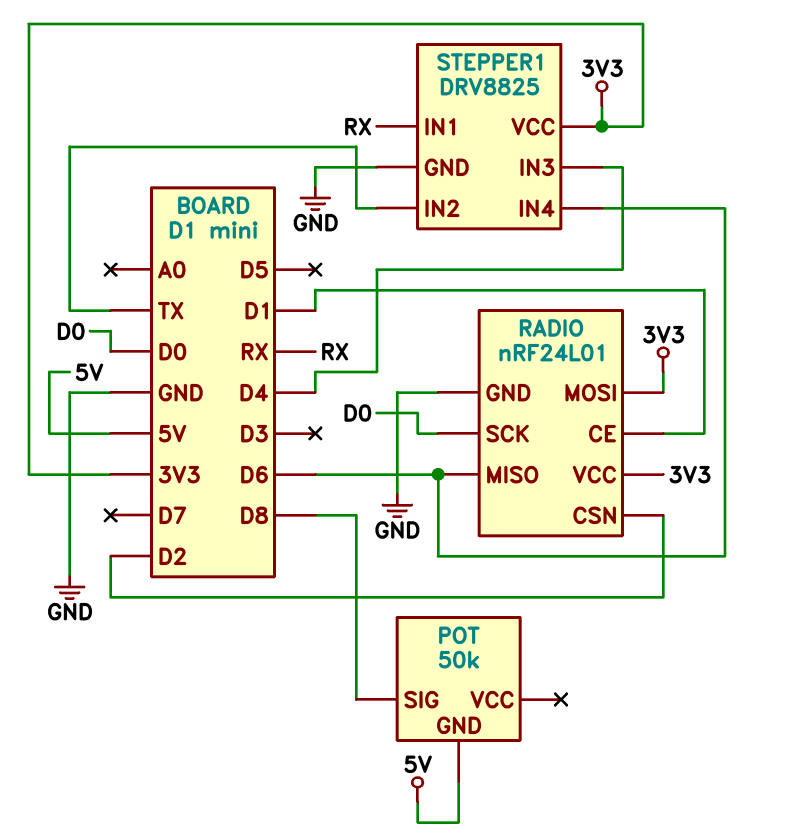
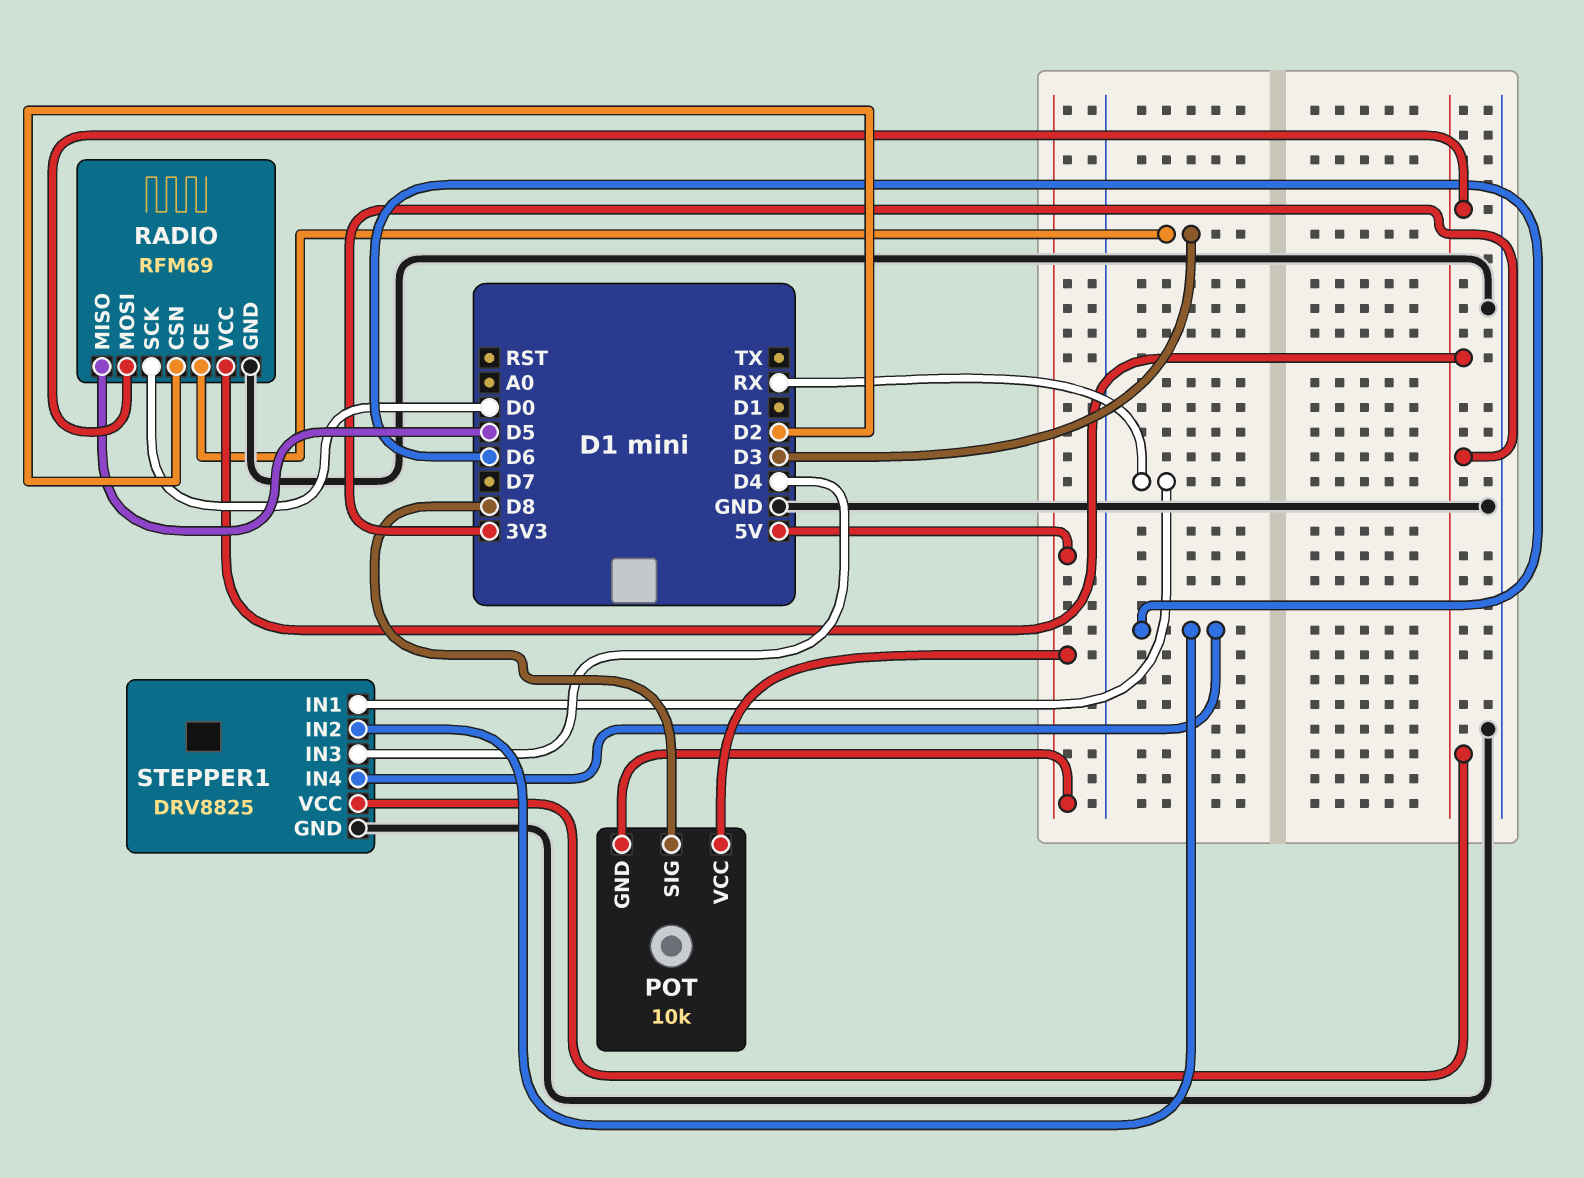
POT: 50k -> 10k
POT pin VCC: none -> 5V
RADIO: nRF24L01 -> RFM69
RADIO pin CE: D1 -> D3
RADIO pin MISO: D6 -> D5
STEPPER1 pin IN2: TX -> D6

